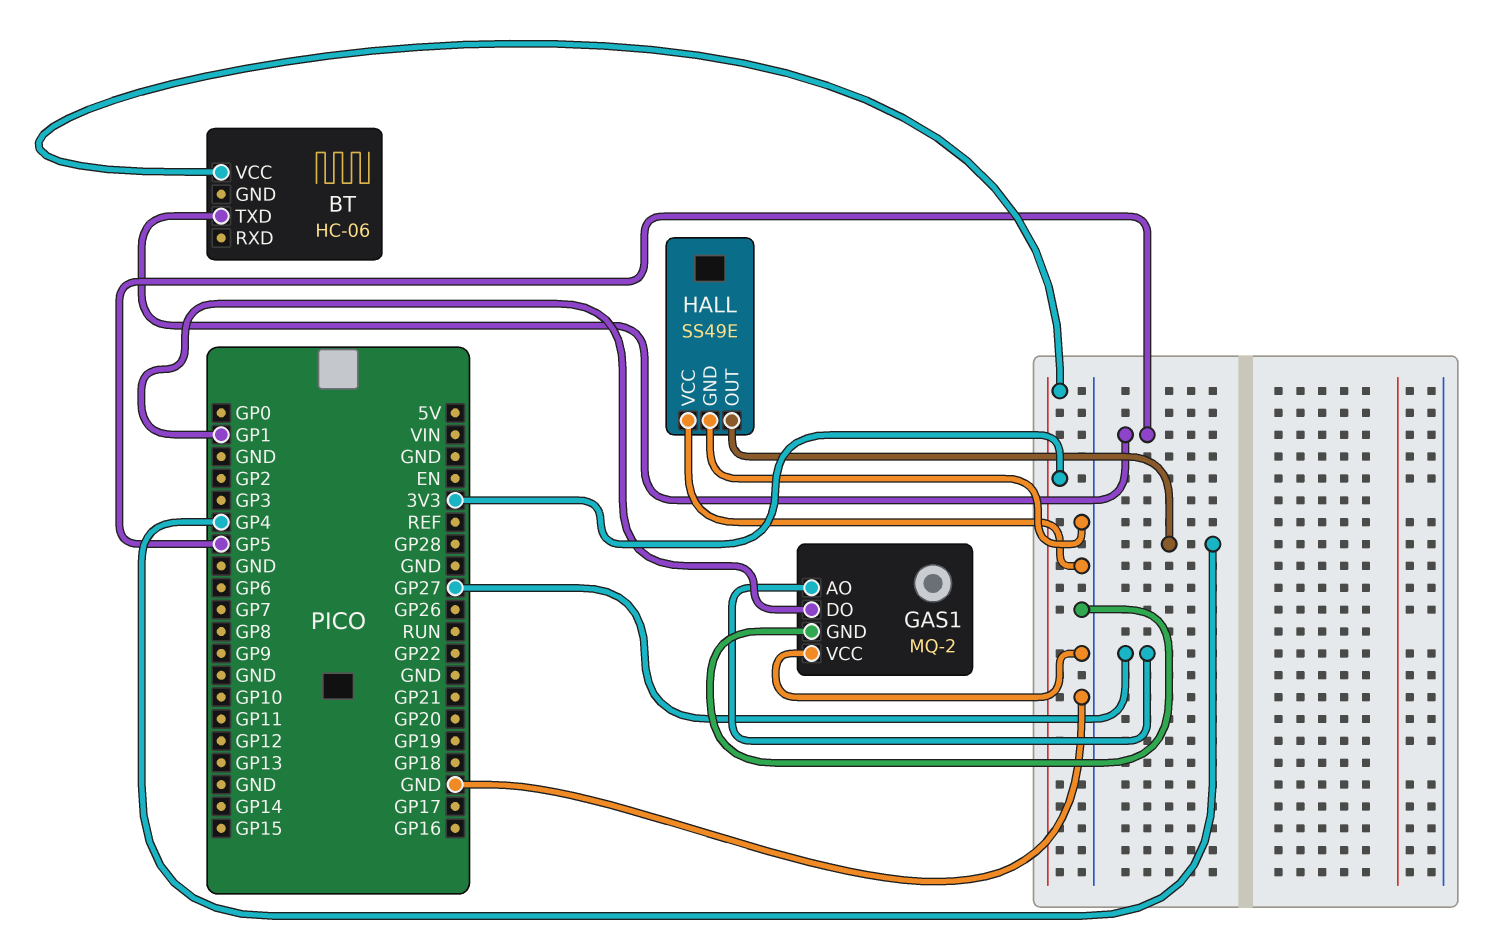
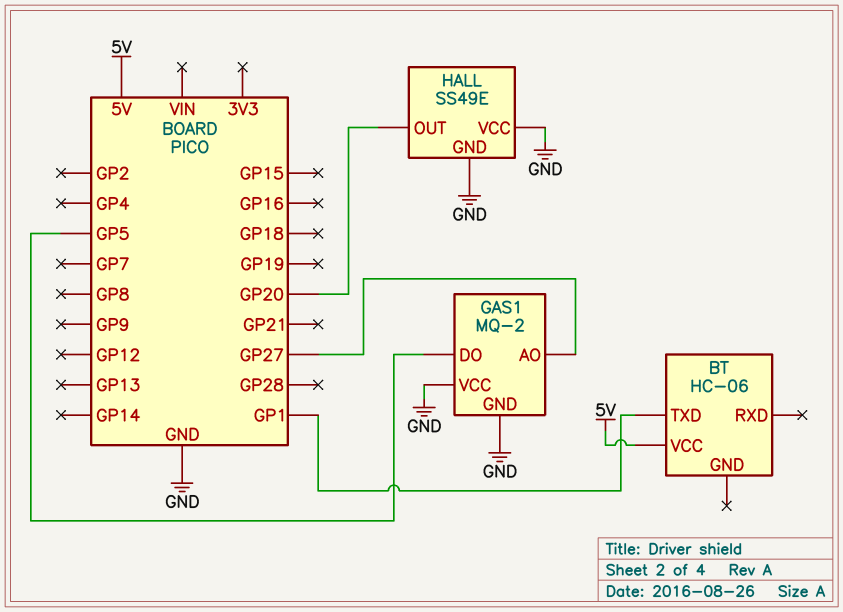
BT pin TXD: GP5 -> GP1
BT pin VCC: 3V3 -> 5V
GAS1 pin DO: GP1 -> GP5
HALL pin OUT: GP4 -> GP20

